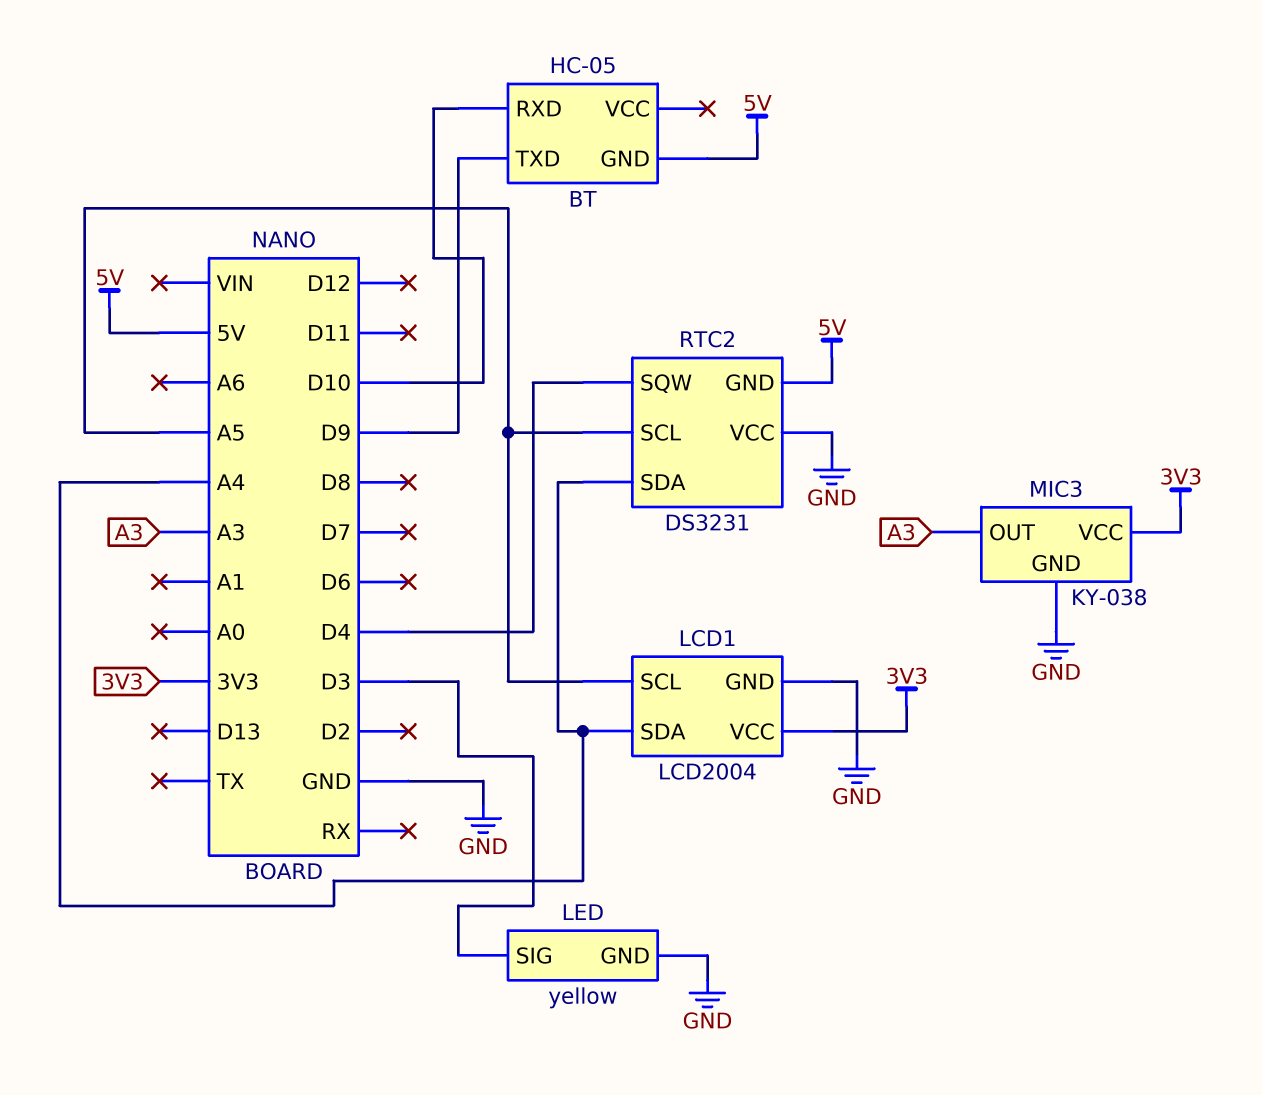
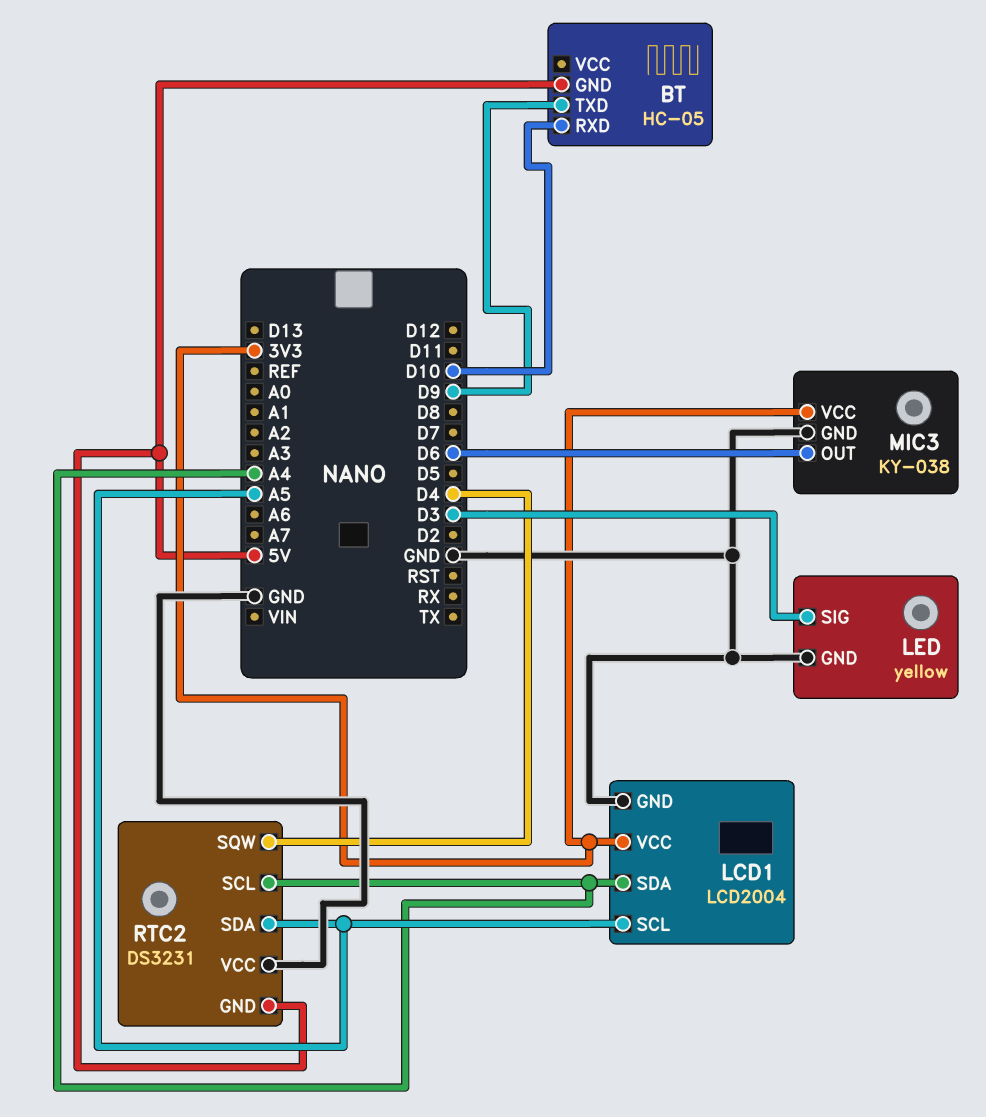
MIC3 pin OUT: A3 -> D6
RTC2 pin SCL: A5 -> A4
RTC2 pin SDA: A4 -> A5

